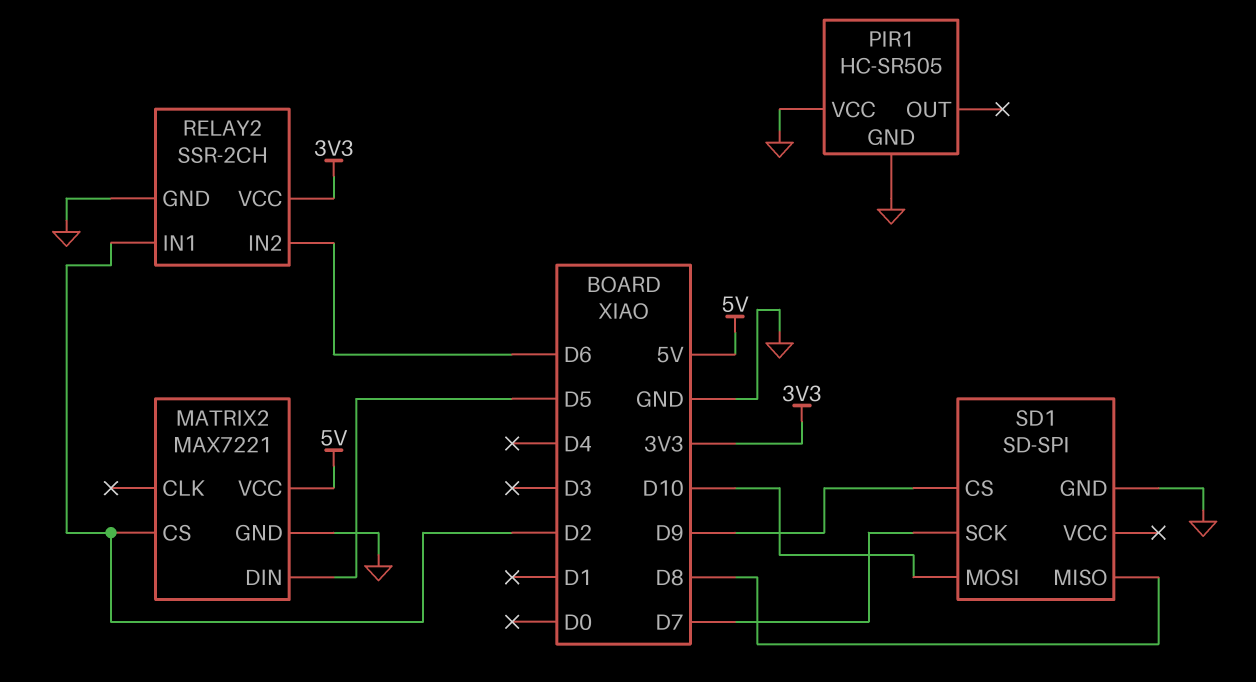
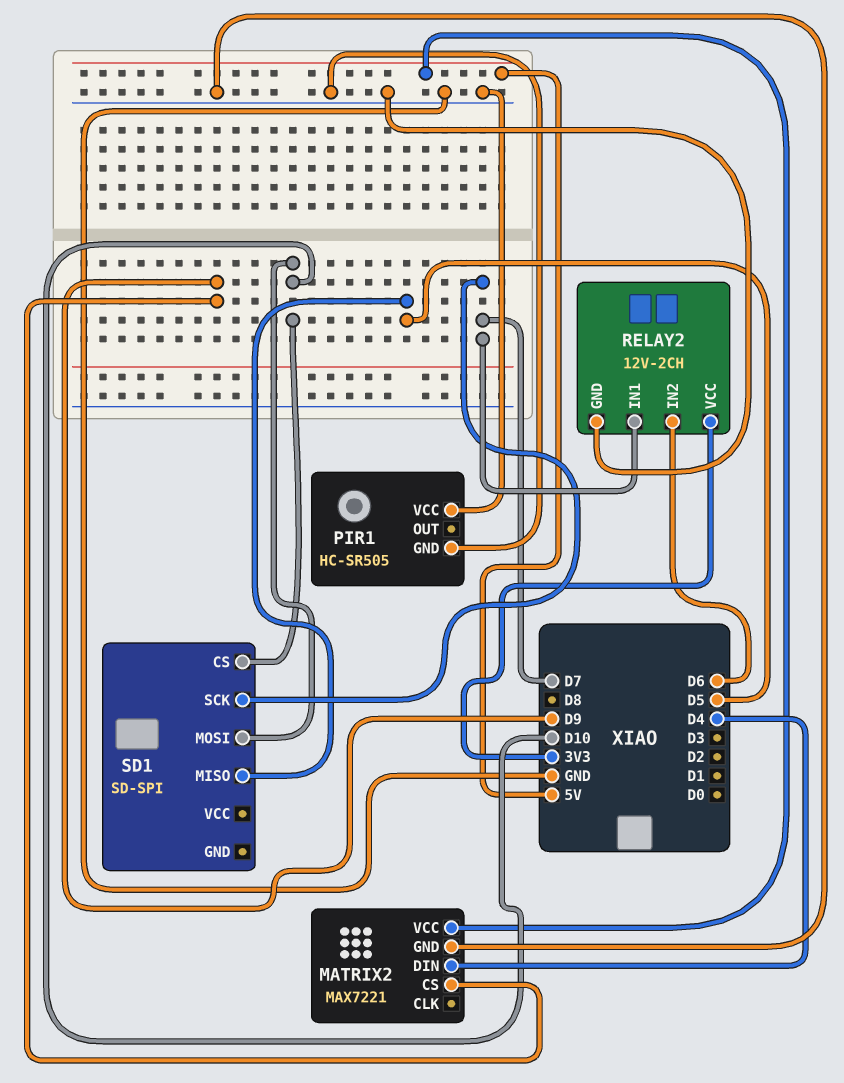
MATRIX2 pin CS: D2 -> D9
MATRIX2 pin DIN: D5 -> D4
RELAY2: SSR-2CH -> 12V-2CH
RELAY2 pin IN1: D2 -> D7
SD1 pin CS: D9 -> D10
SD1 pin GND: GND -> none
SD1 pin MISO: D8 -> D5

